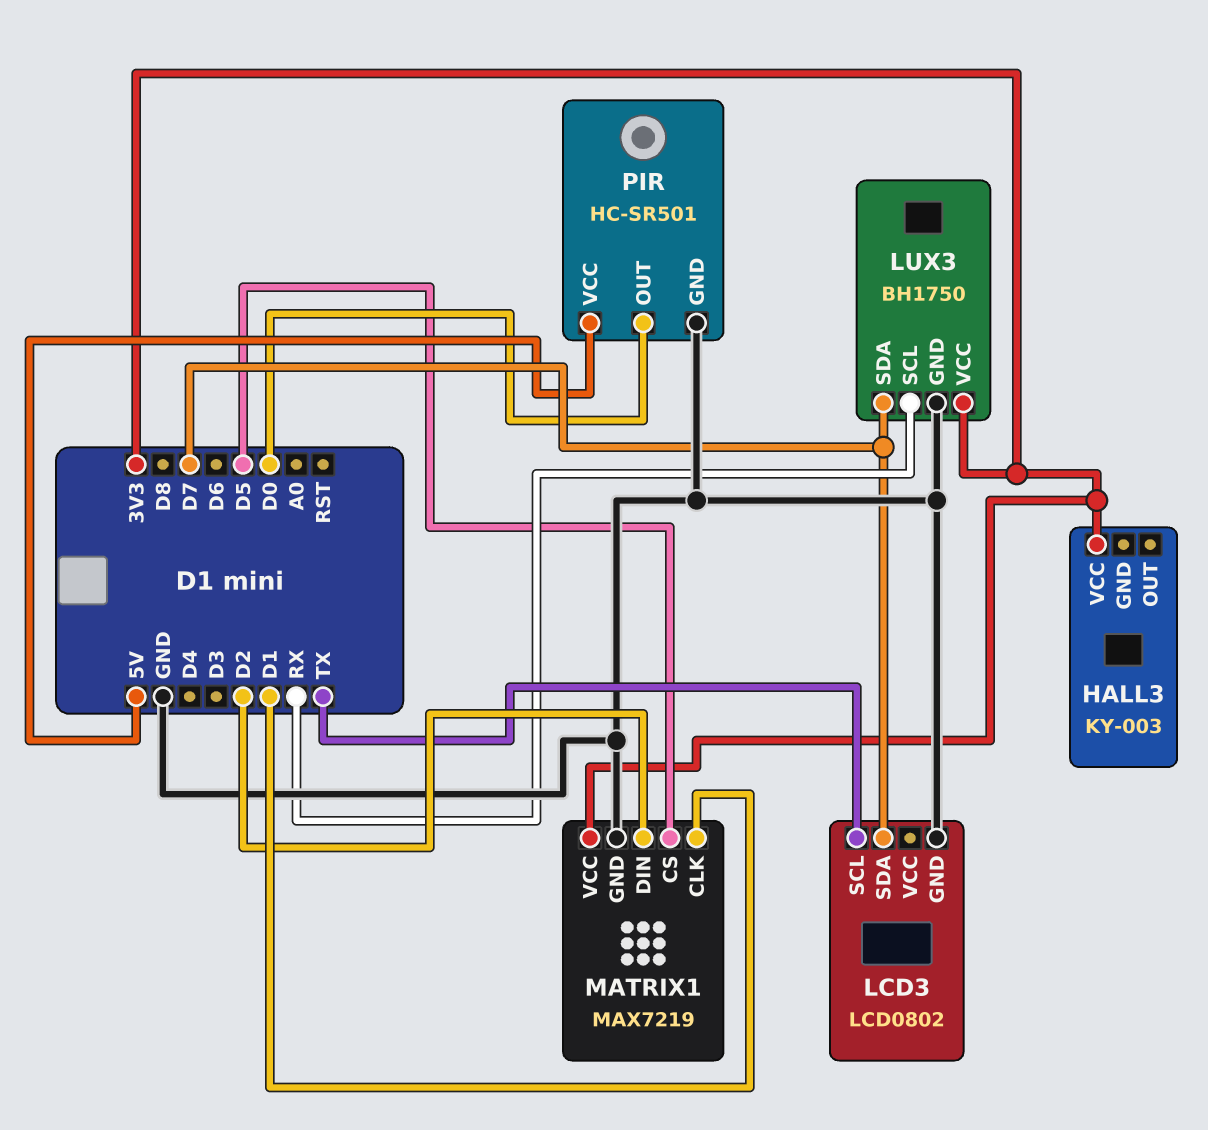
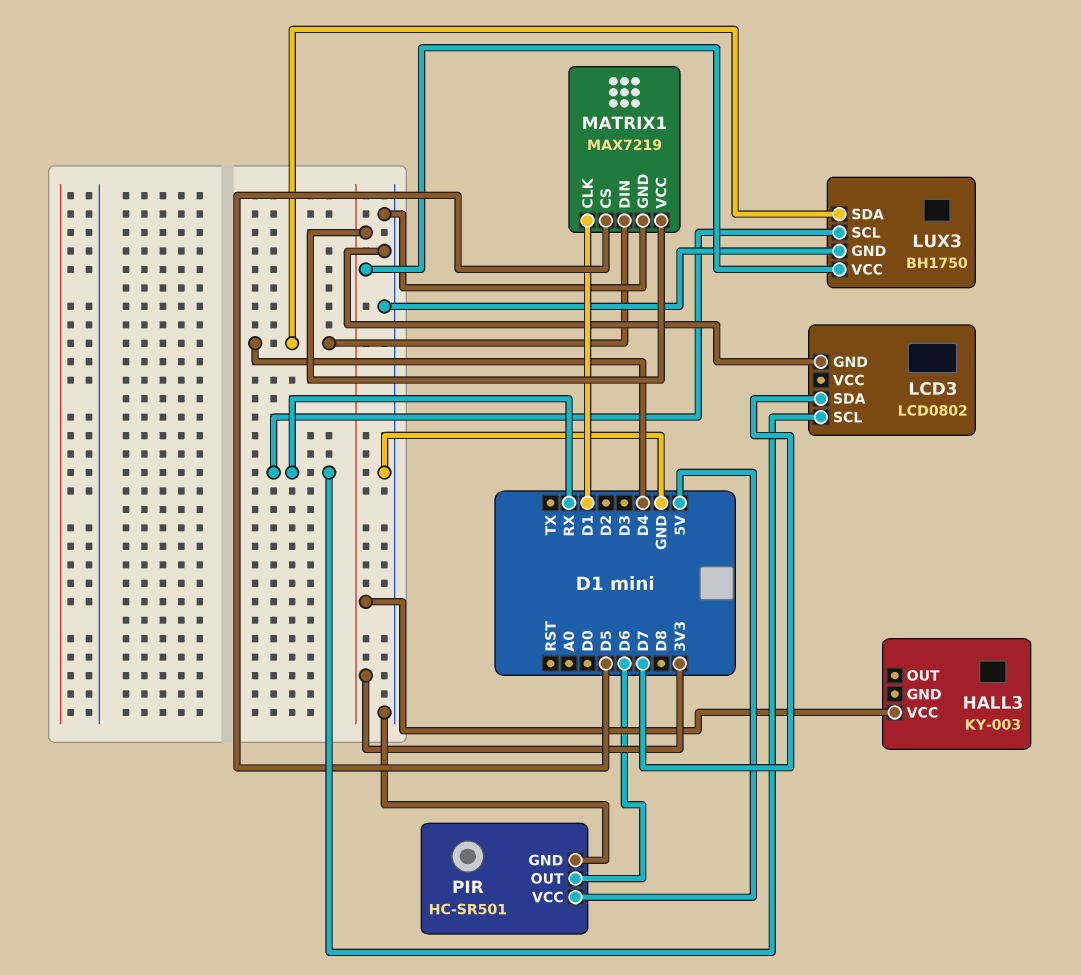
LCD3 pin SCL: TX -> RX
LUX3 pin SDA: D7 -> D4
MATRIX1 pin DIN: D2 -> D4
PIR pin OUT: D0 -> D6

